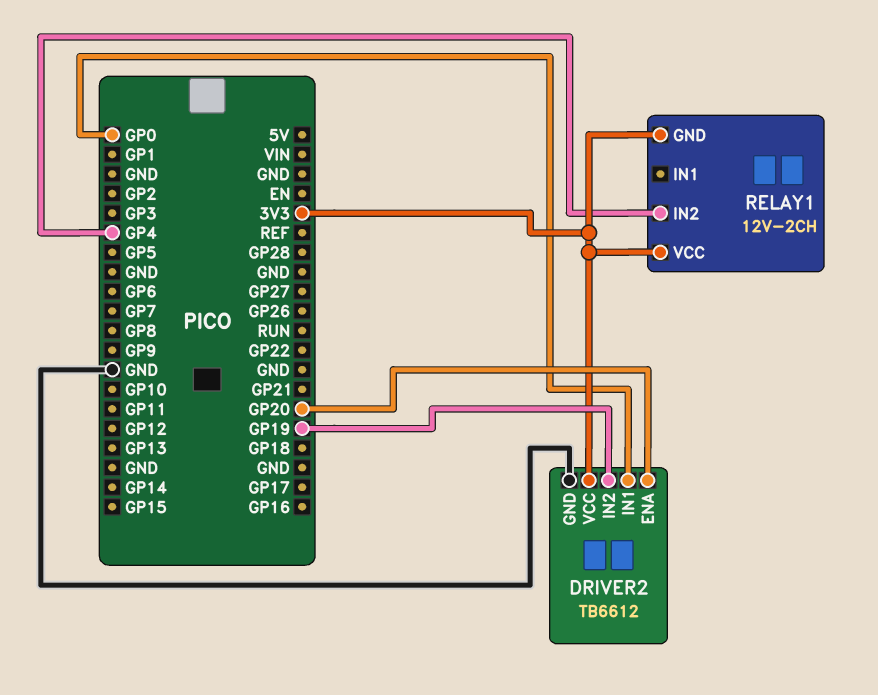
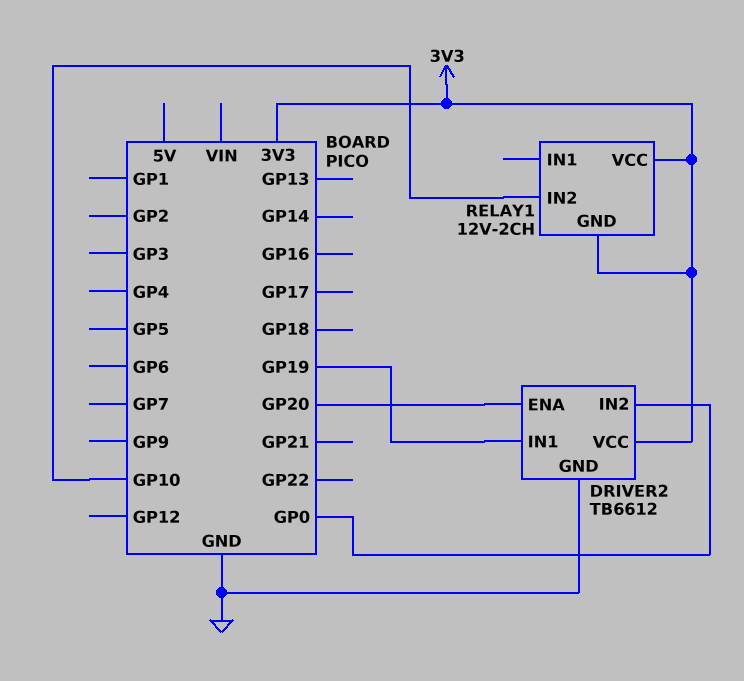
DRIVER2 pin IN1: GP0 -> GP19
DRIVER2 pin IN2: GP19 -> GP0
RELAY1 pin IN2: GP4 -> GP10

